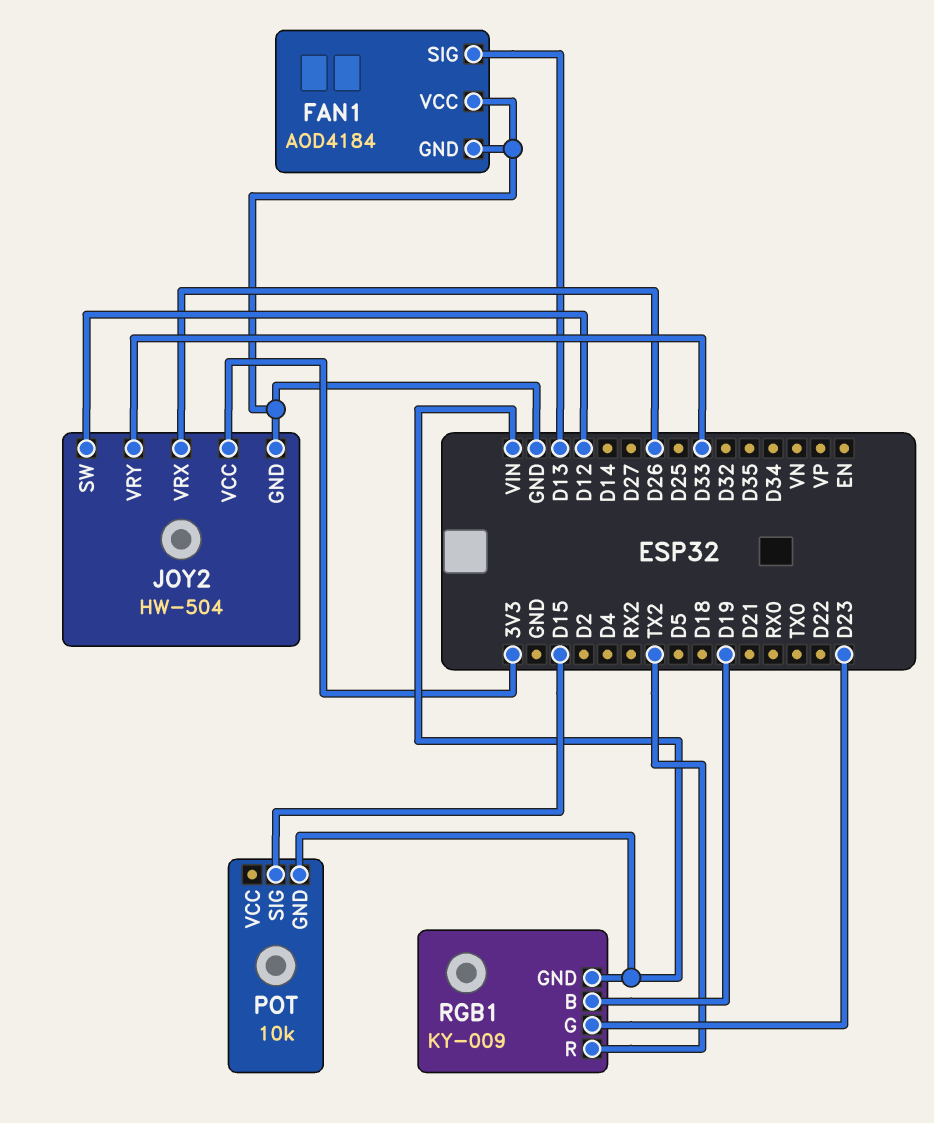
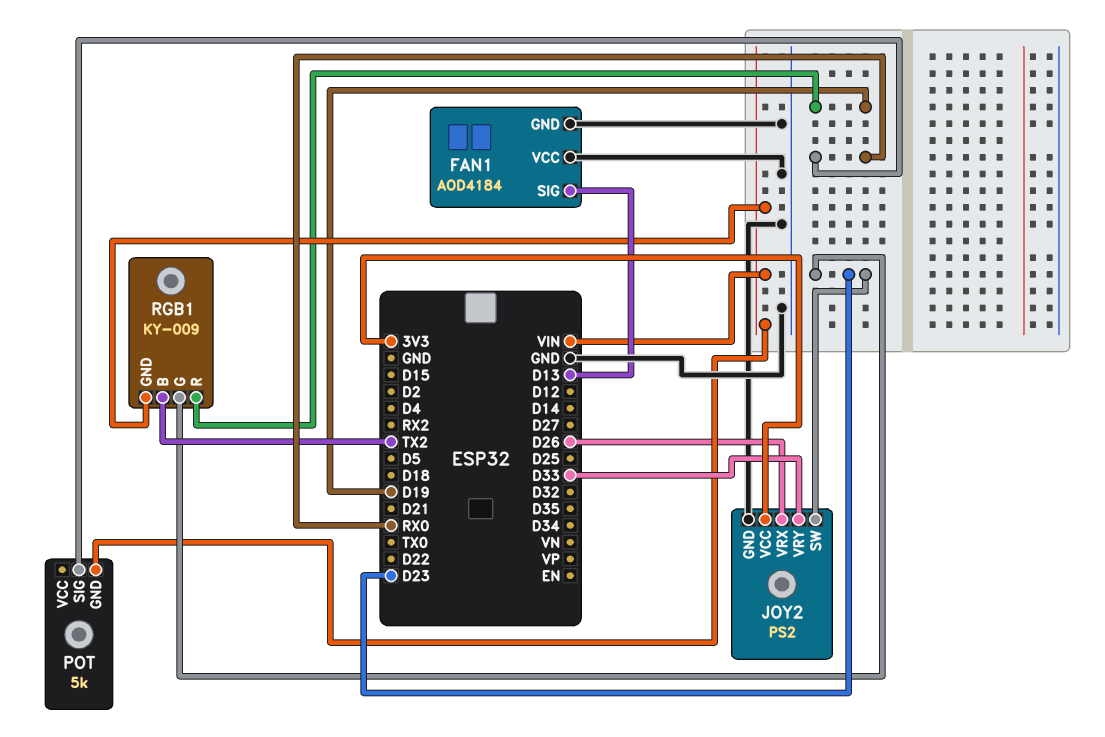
JOY2: HW-504 -> PS2
JOY2 pin SW: D12 -> D23
POT: 10k -> 5k
POT pin SIG: D15 -> RX0
RGB1 pin B: D19 -> TX2
RGB1 pin R: TX2 -> D19

